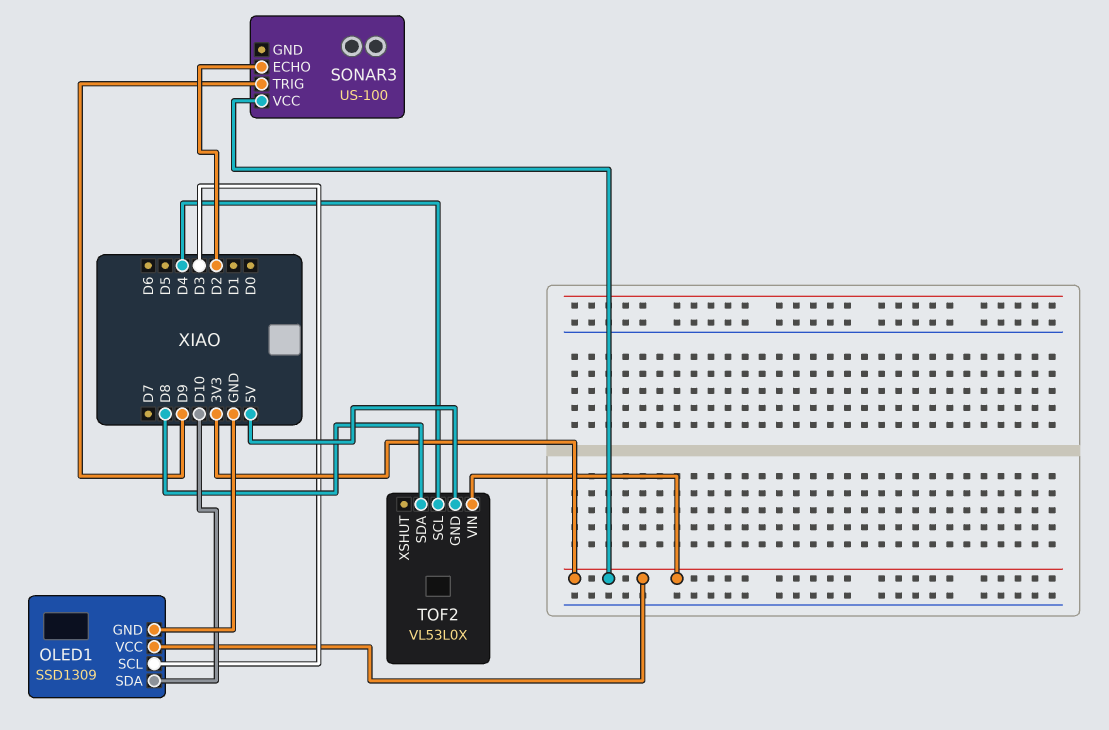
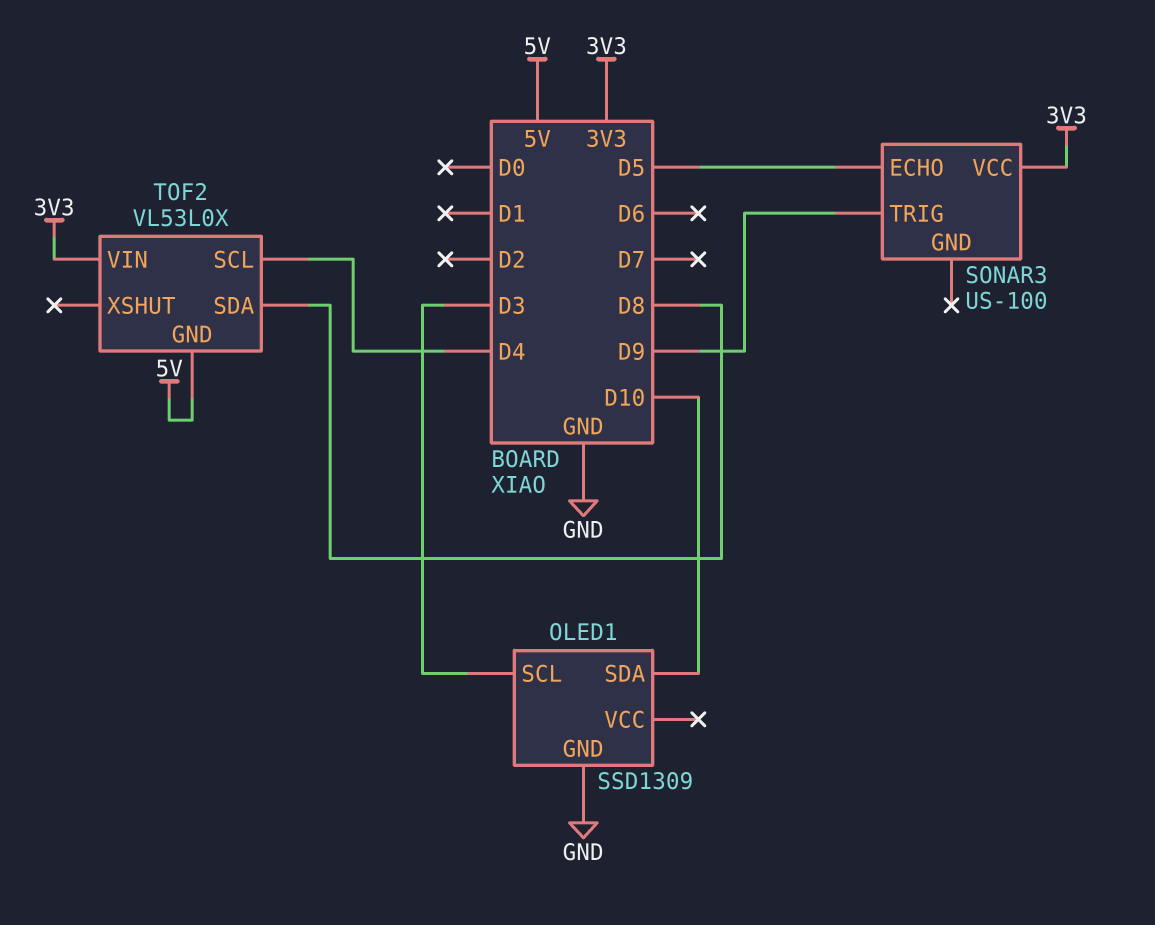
OLED1 pin VCC: 3V3 -> none
SONAR3 pin ECHO: D2 -> D5

